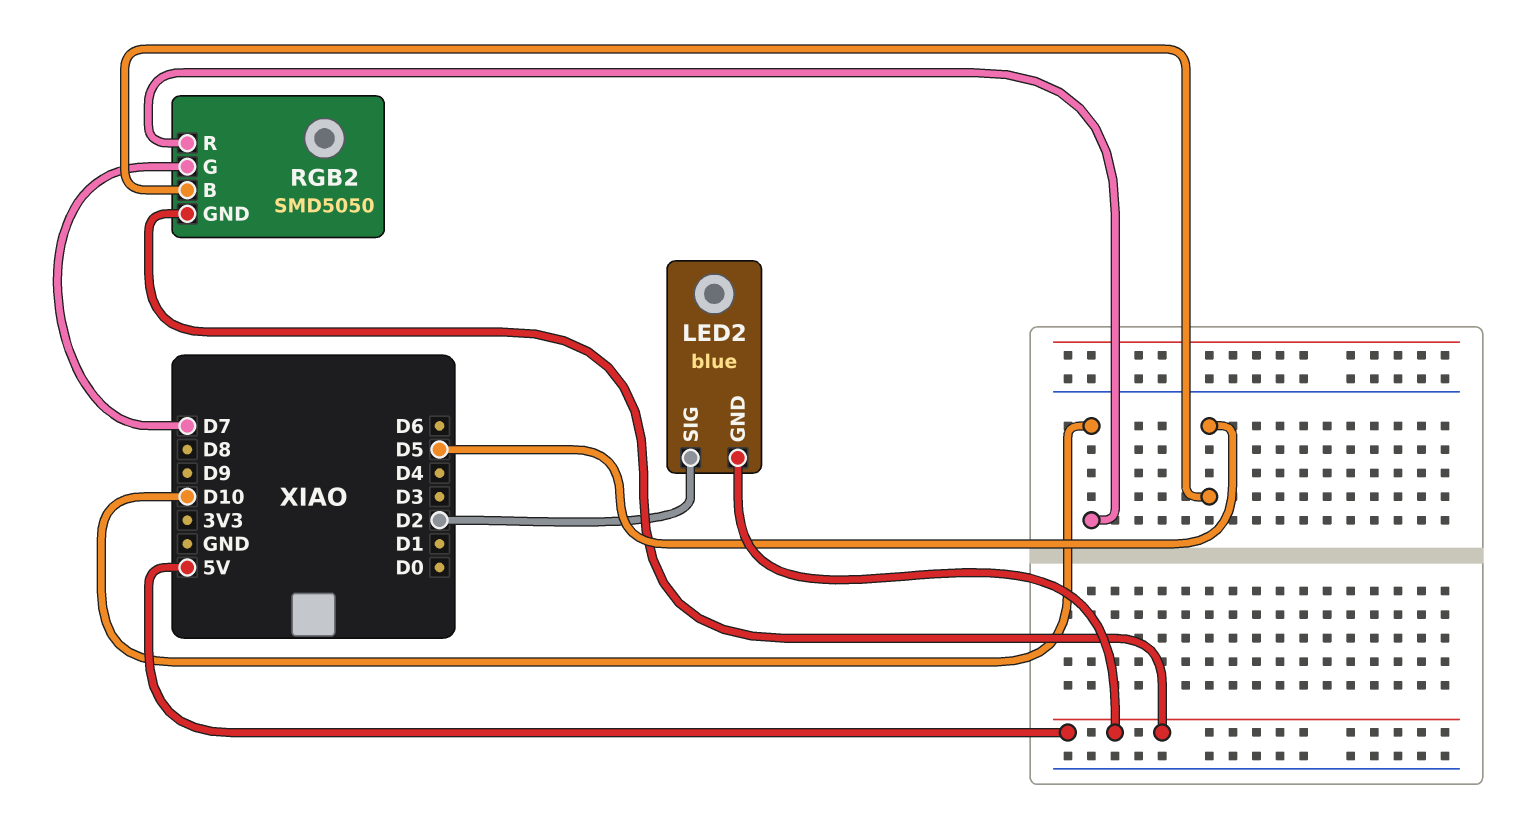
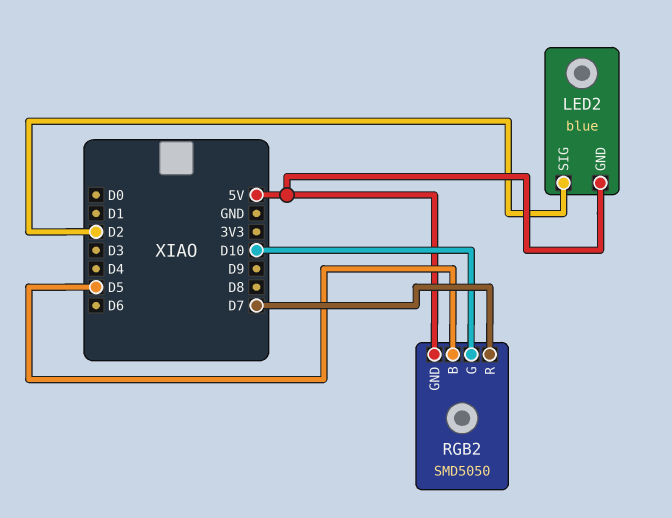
RGB2 pin G: D7 -> D10
RGB2 pin R: D10 -> D7

